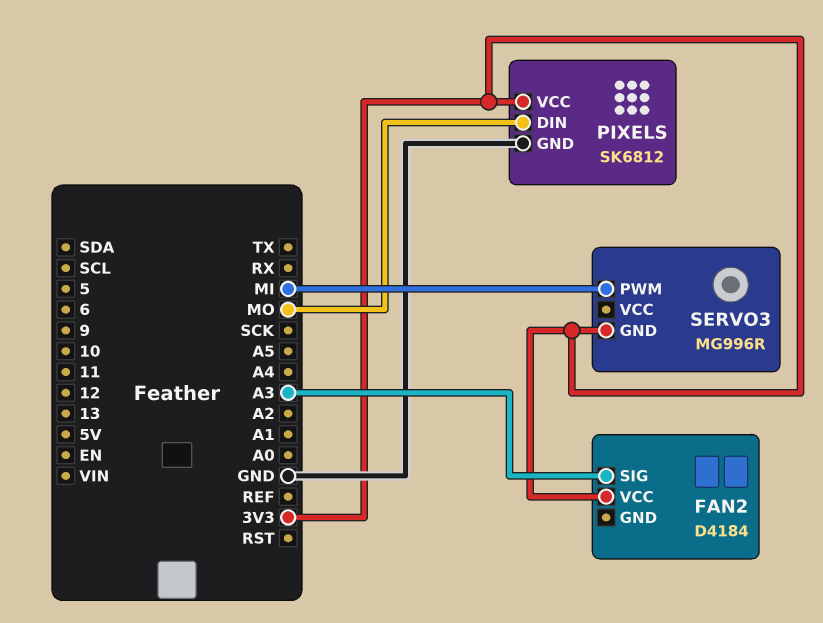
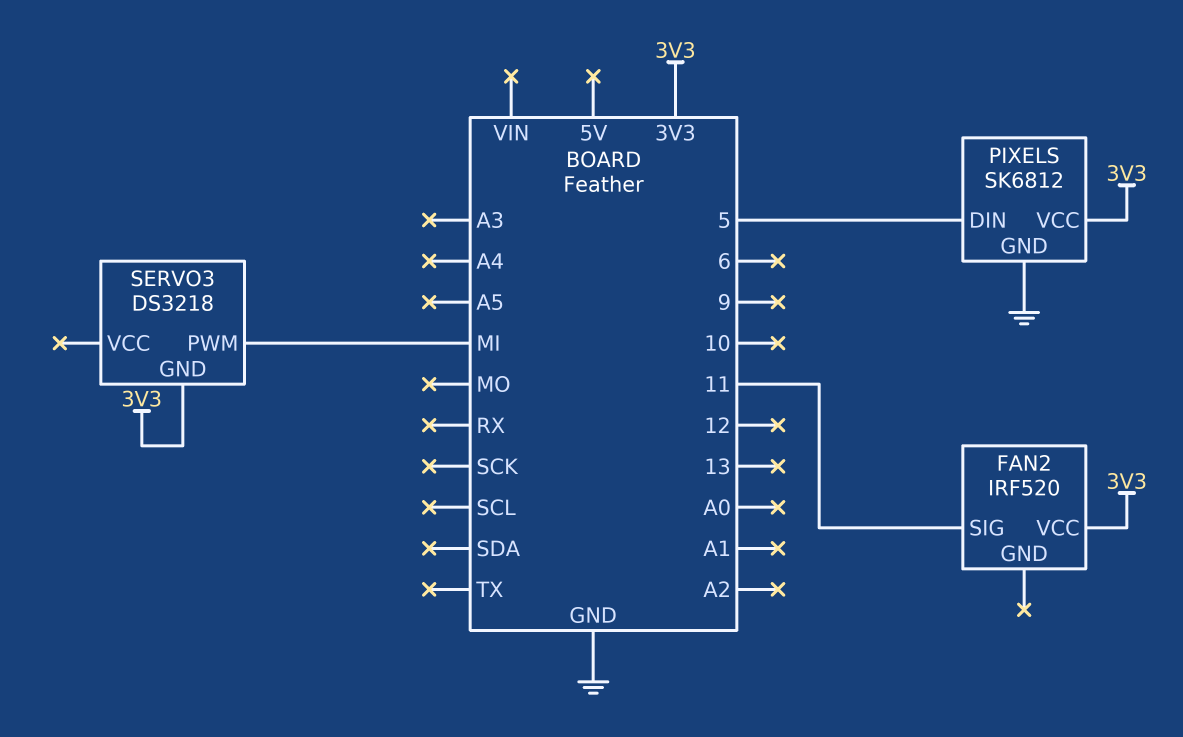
FAN2: D4184 -> IRF520
FAN2 pin SIG: A3 -> 11
PIXELS pin DIN: MO -> 5
SERVO3: MG996R -> DS3218

